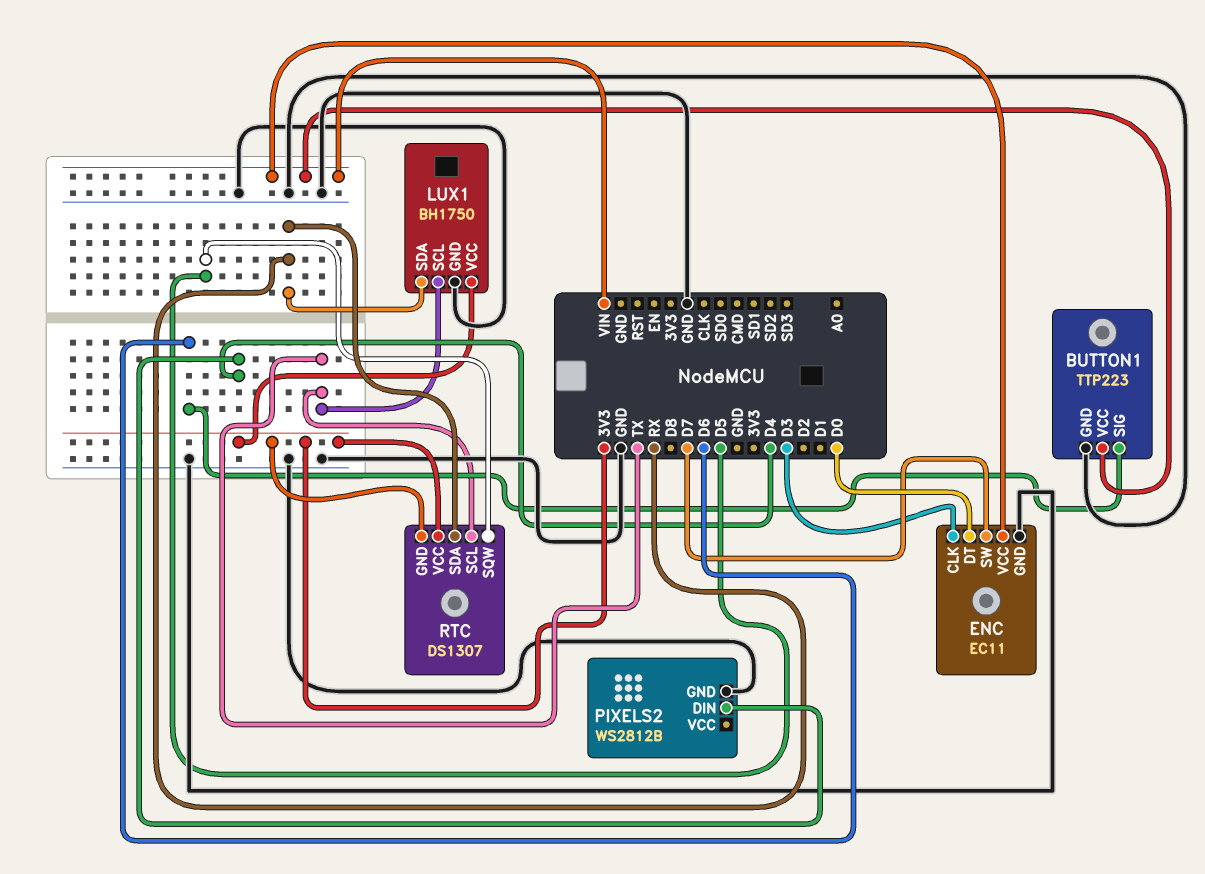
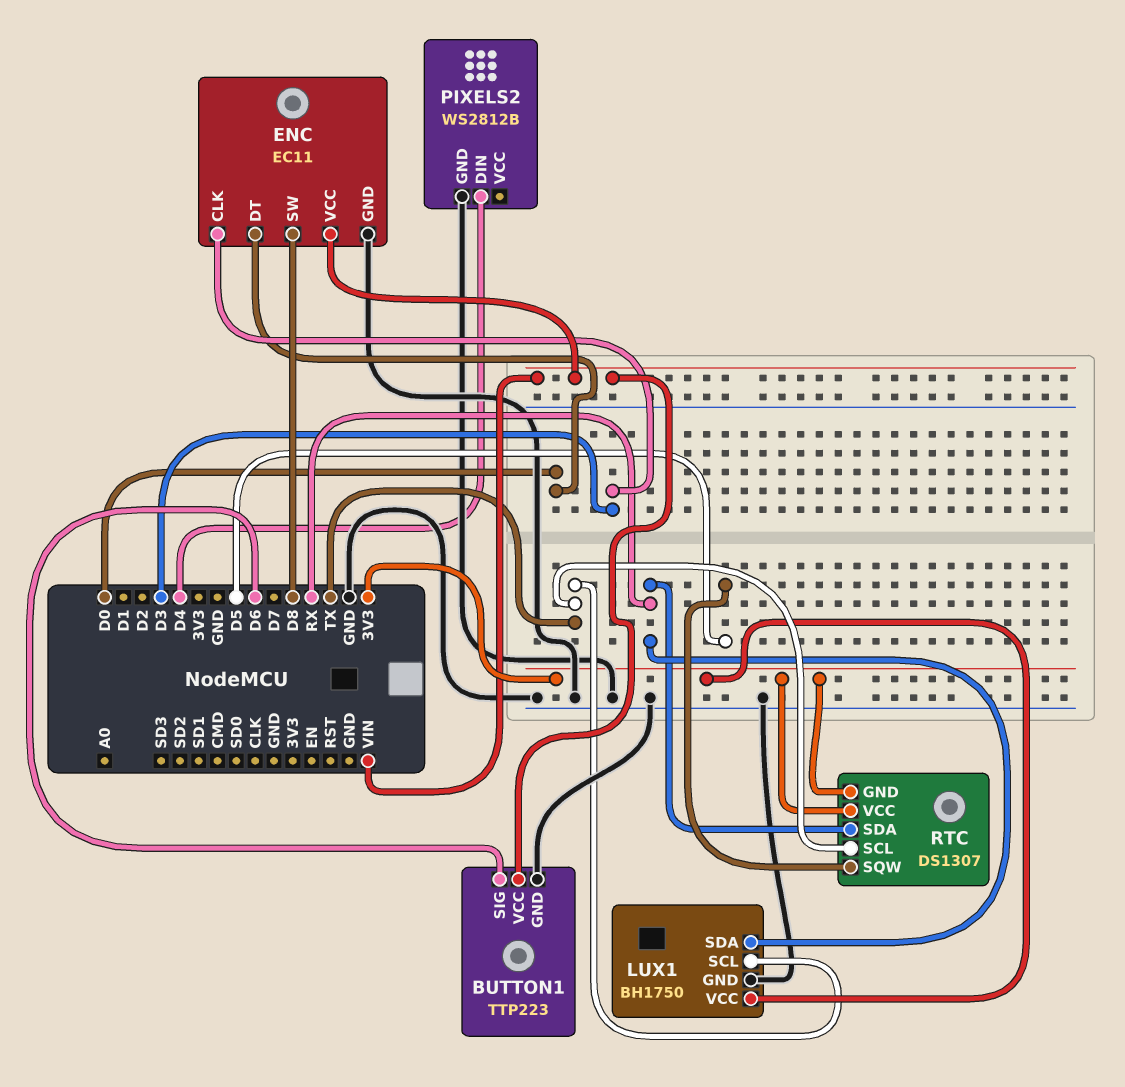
ENC pin SW: D7 -> D8

